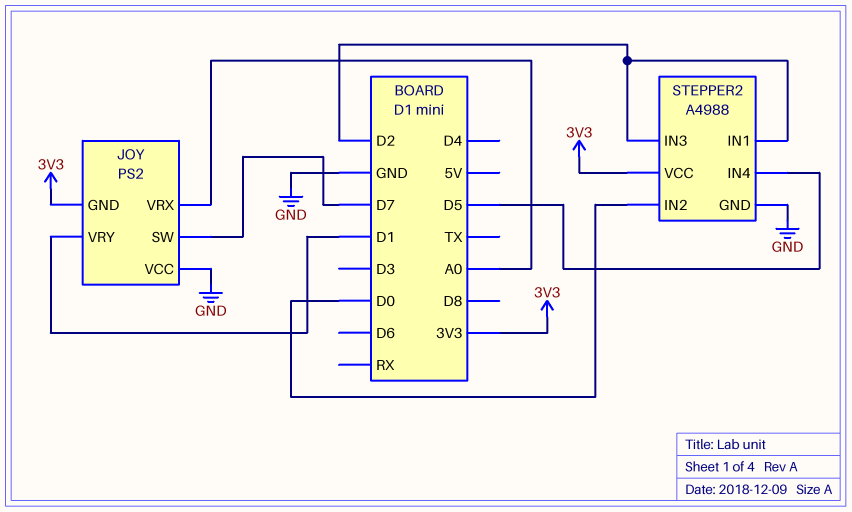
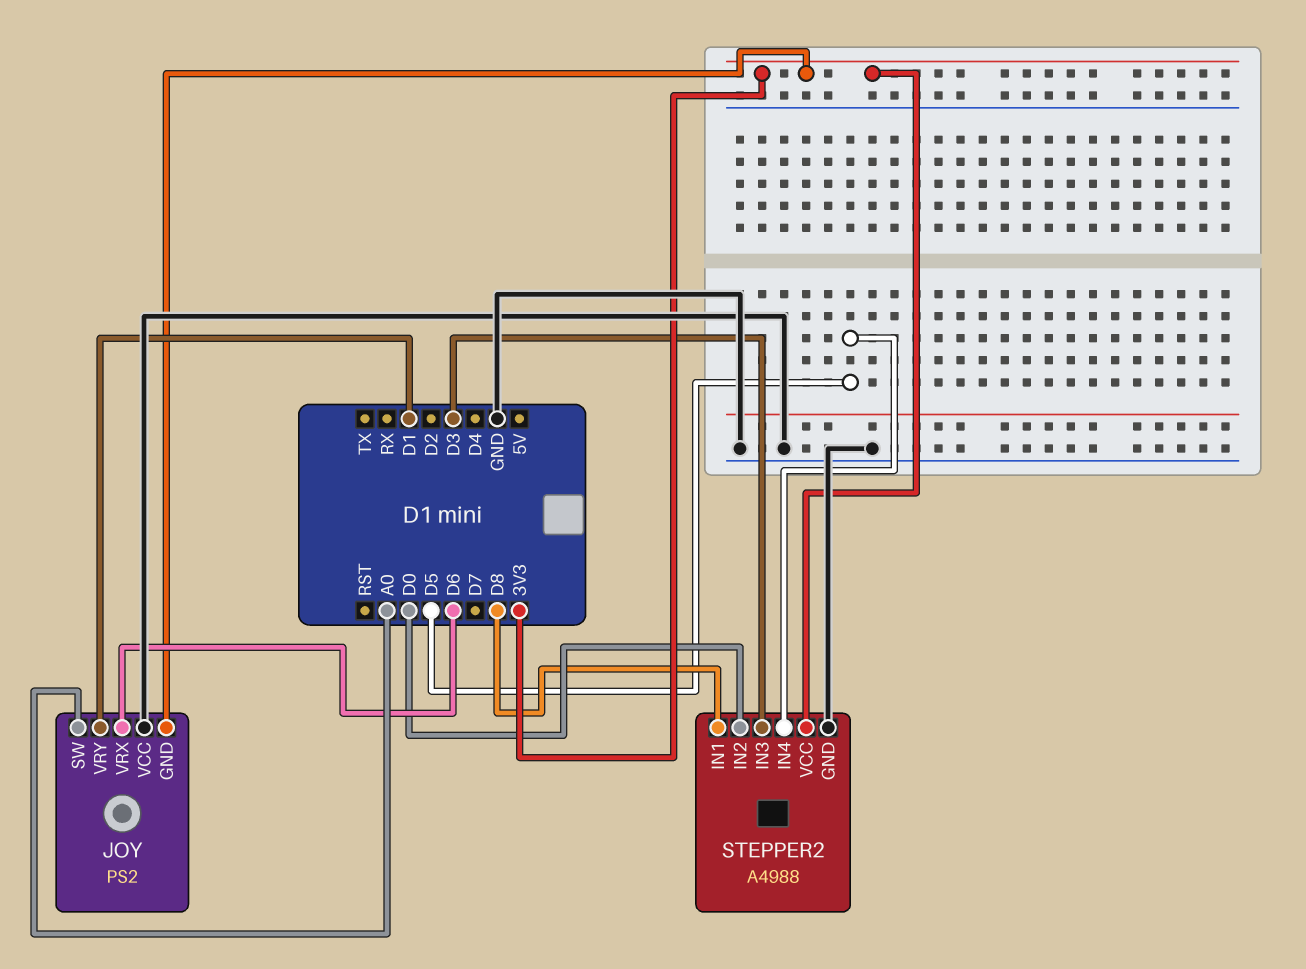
JOY pin SW: D7 -> A0
JOY pin VRX: A0 -> D6
STEPPER2 pin IN1: D2 -> D8
STEPPER2 pin IN3: D2 -> D3

